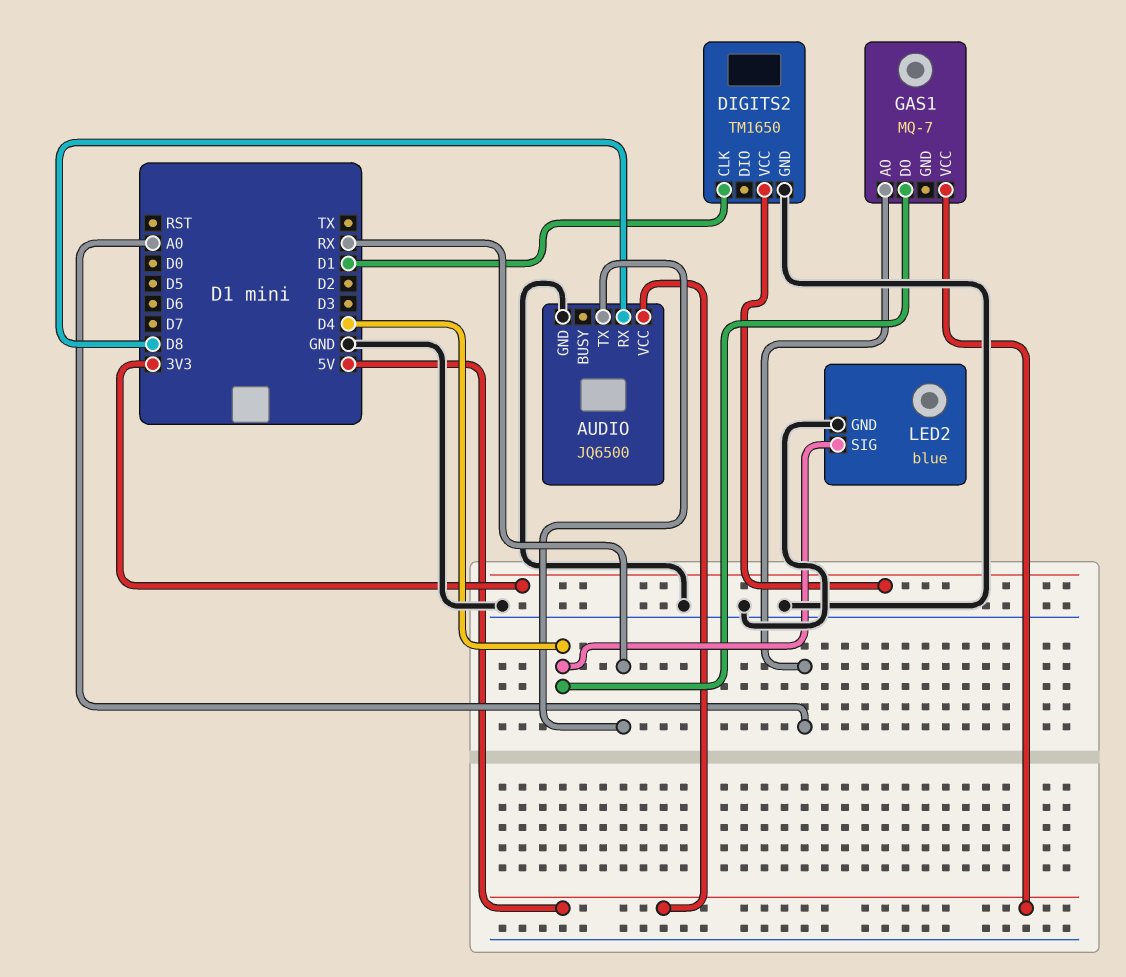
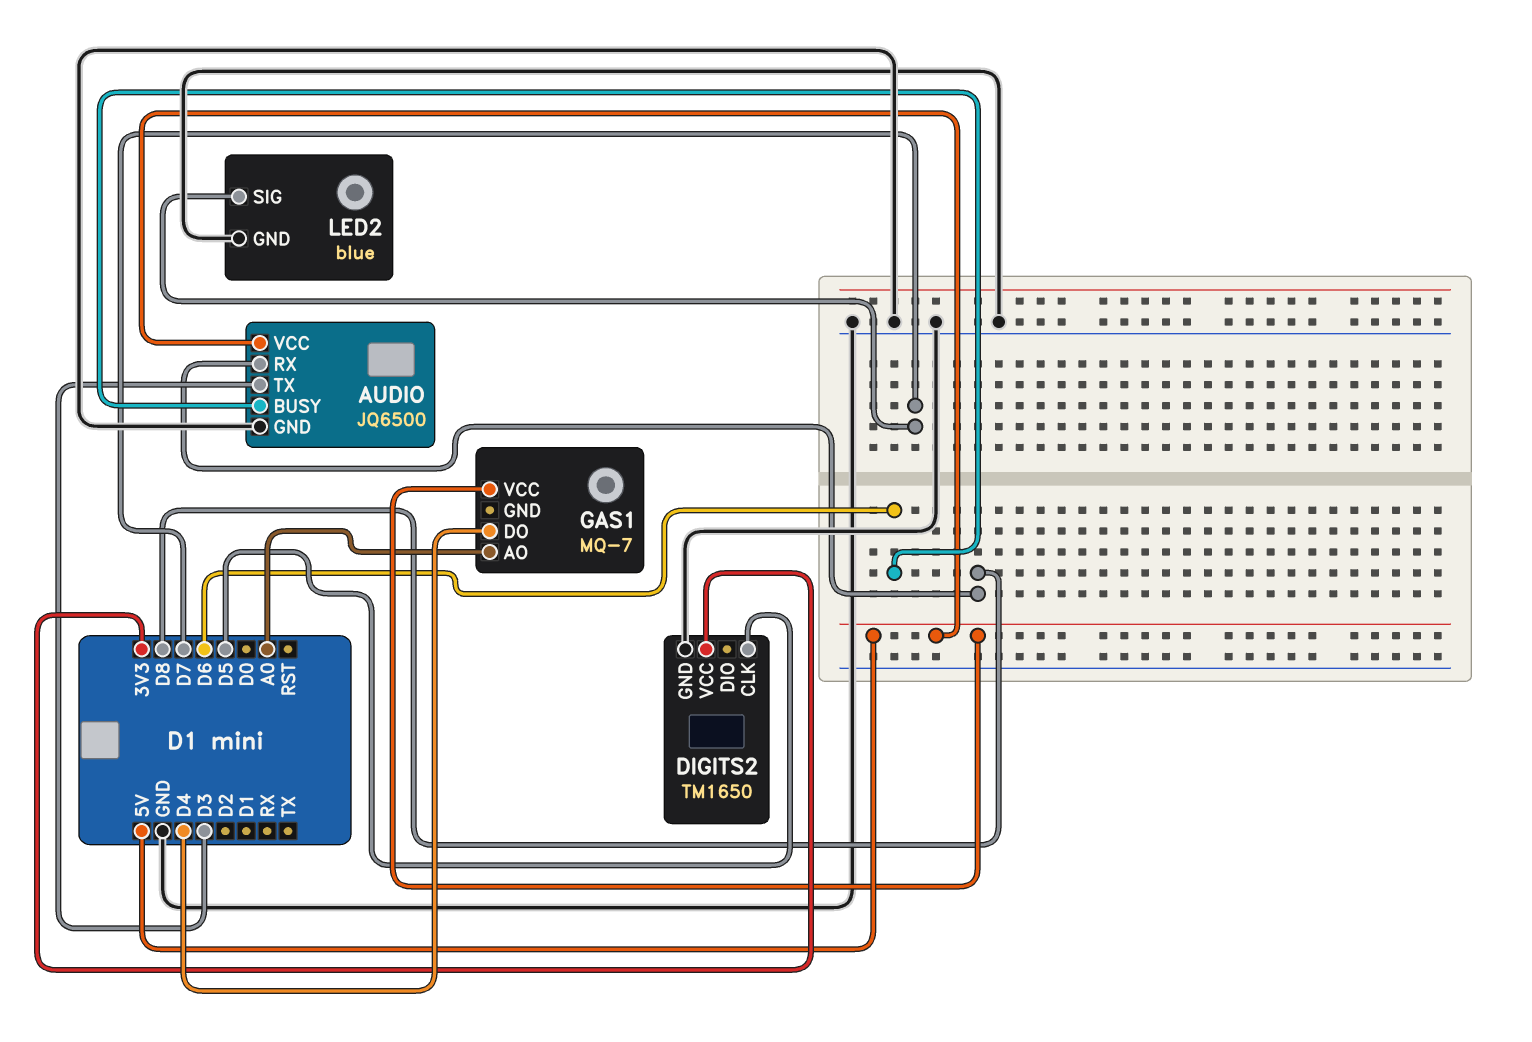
AUDIO pin BUSY: none -> D6
AUDIO pin TX: RX -> D3
DIGITS2 pin CLK: D1 -> D5
LED2 pin SIG: D4 -> D7

